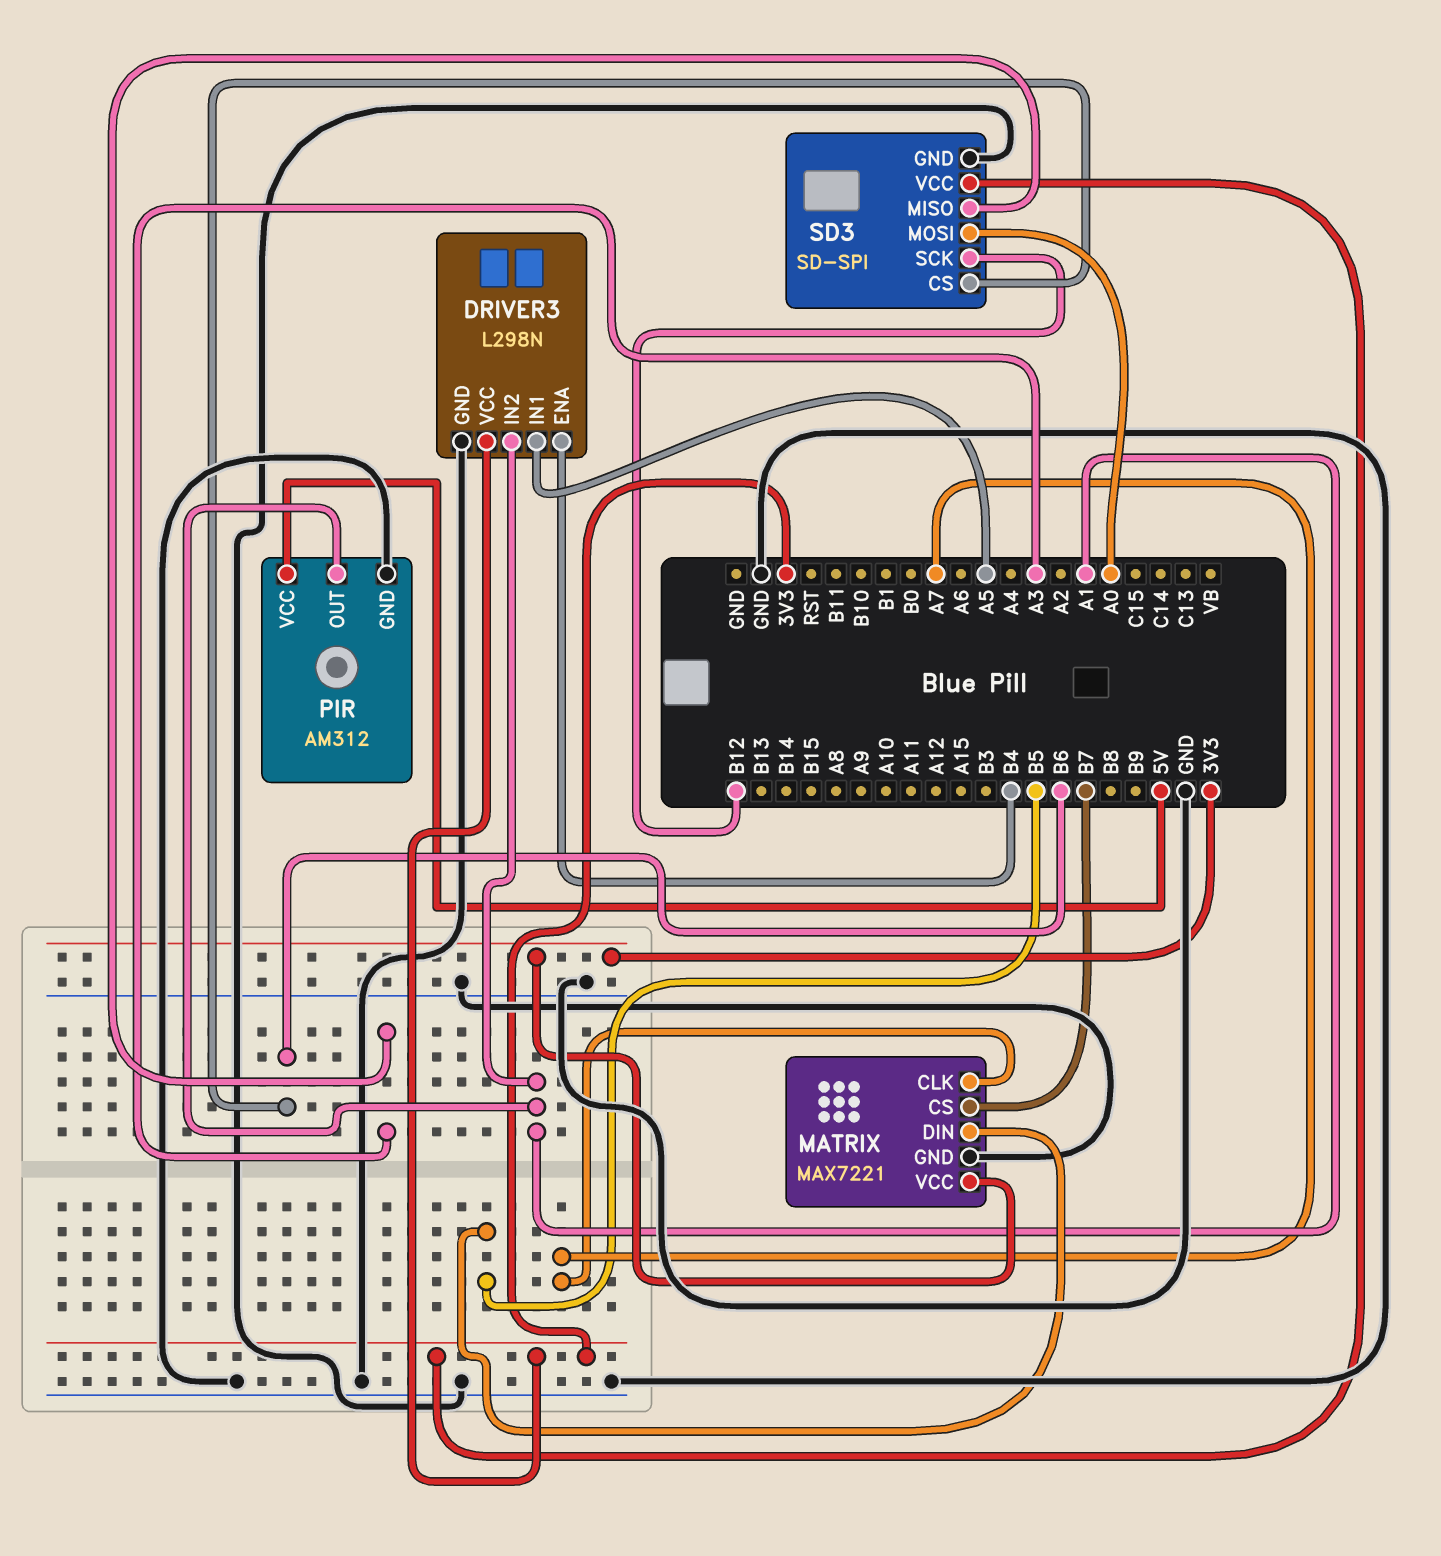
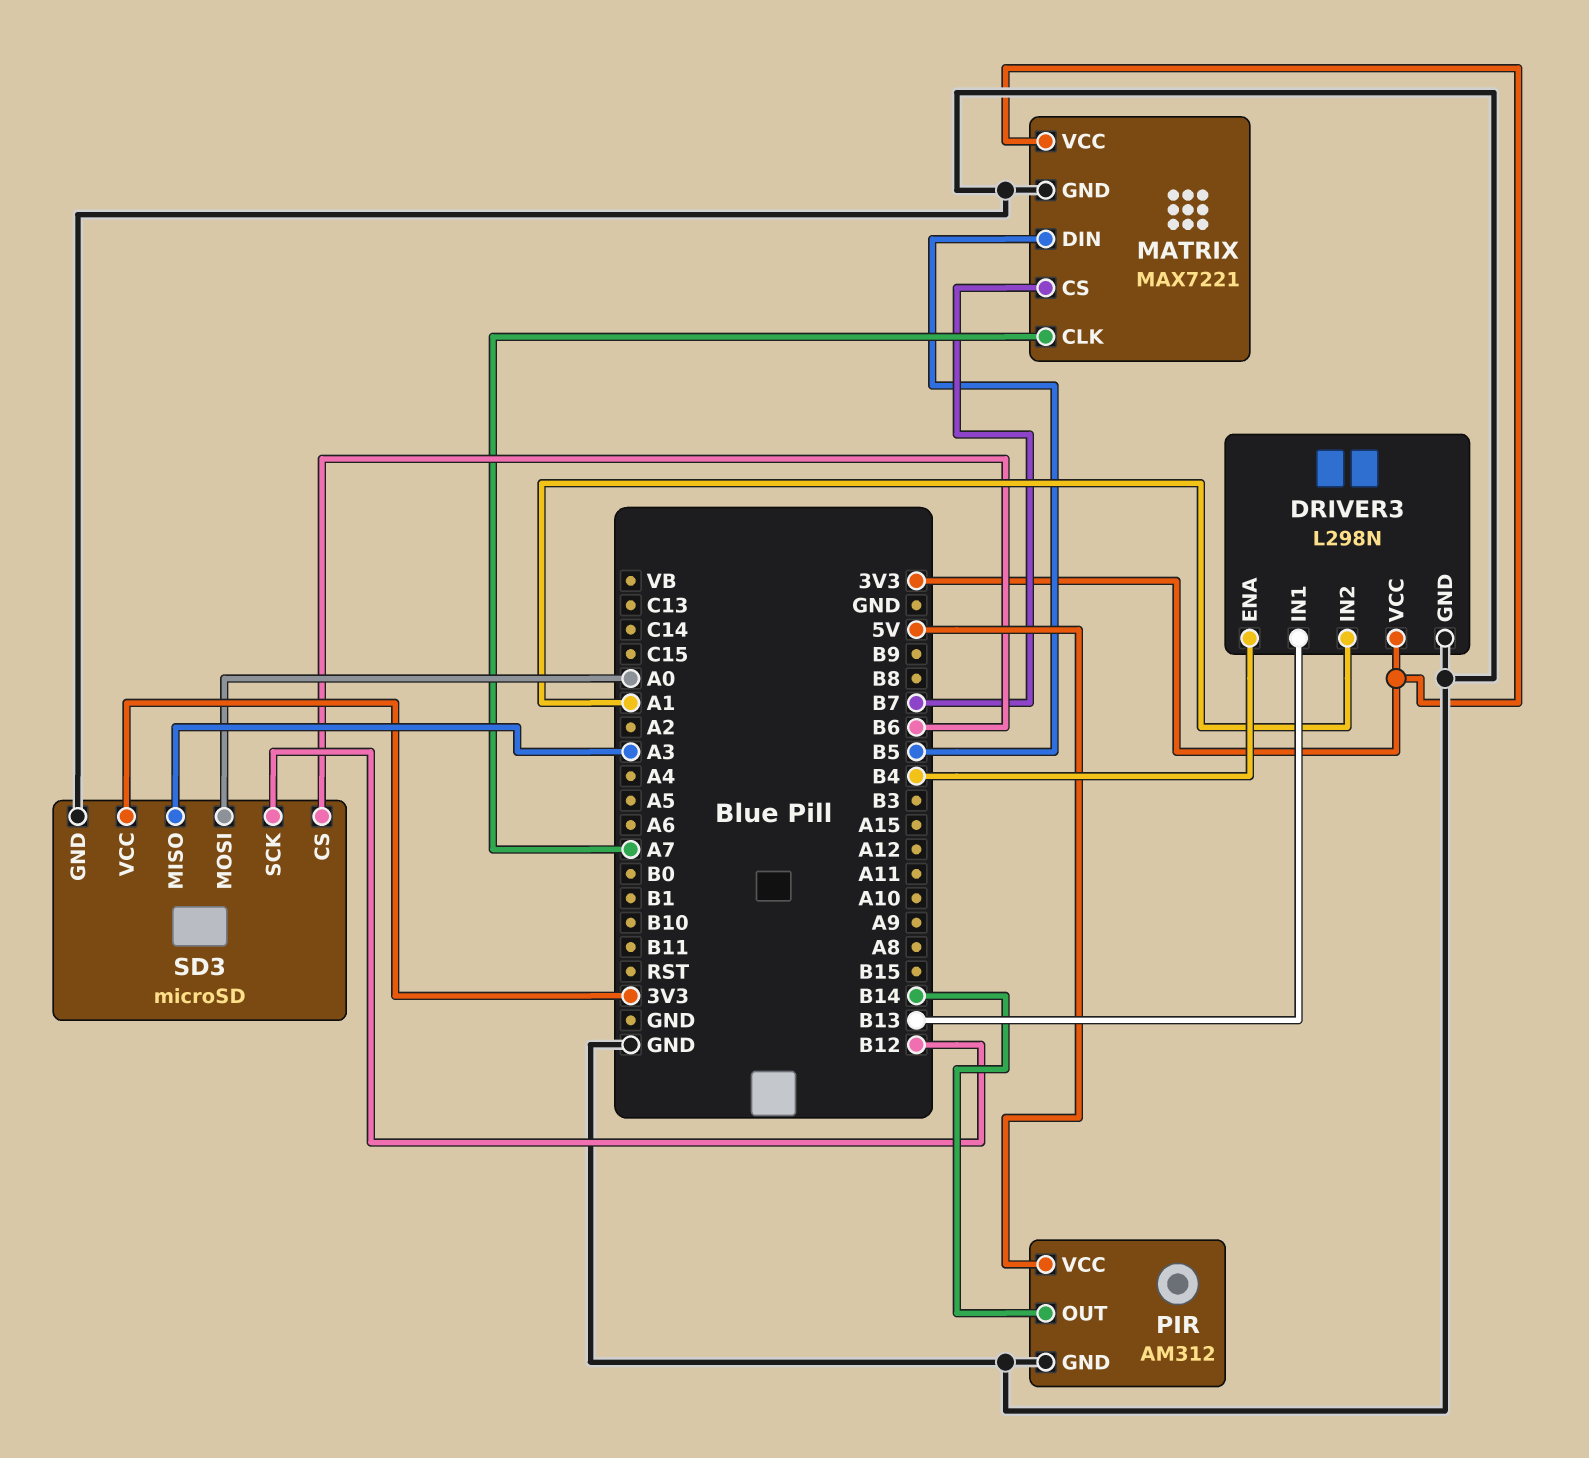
DRIVER3 pin IN1: A5 -> B13
PIR pin OUT: A1 -> B14
SD3: SD-SPI -> microSD

